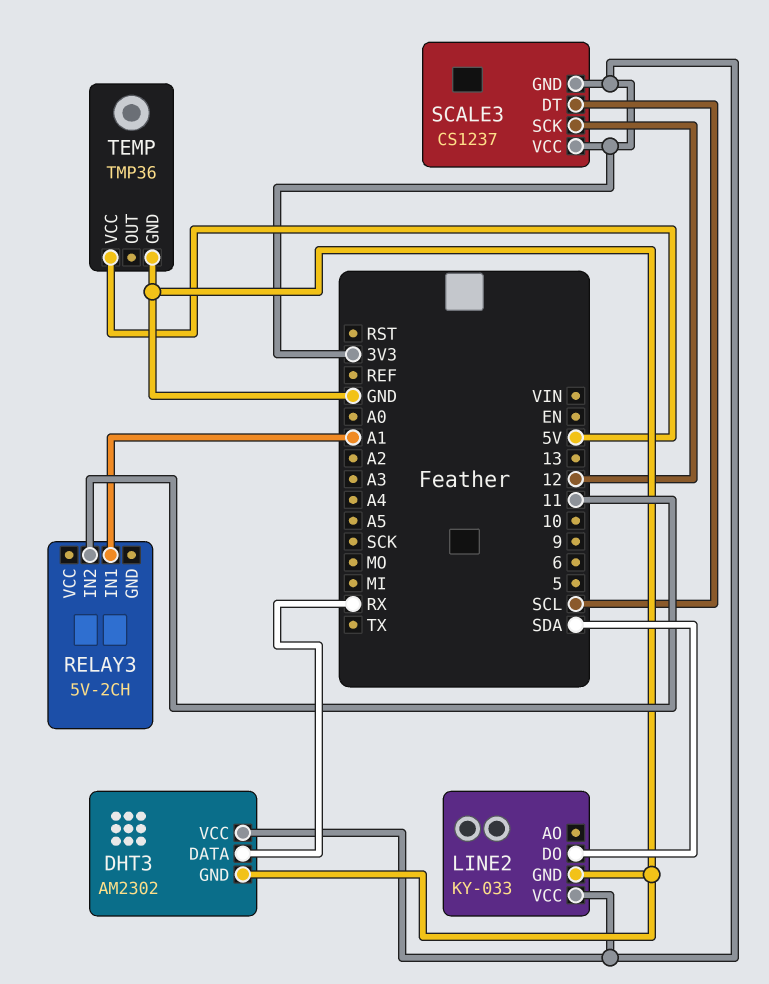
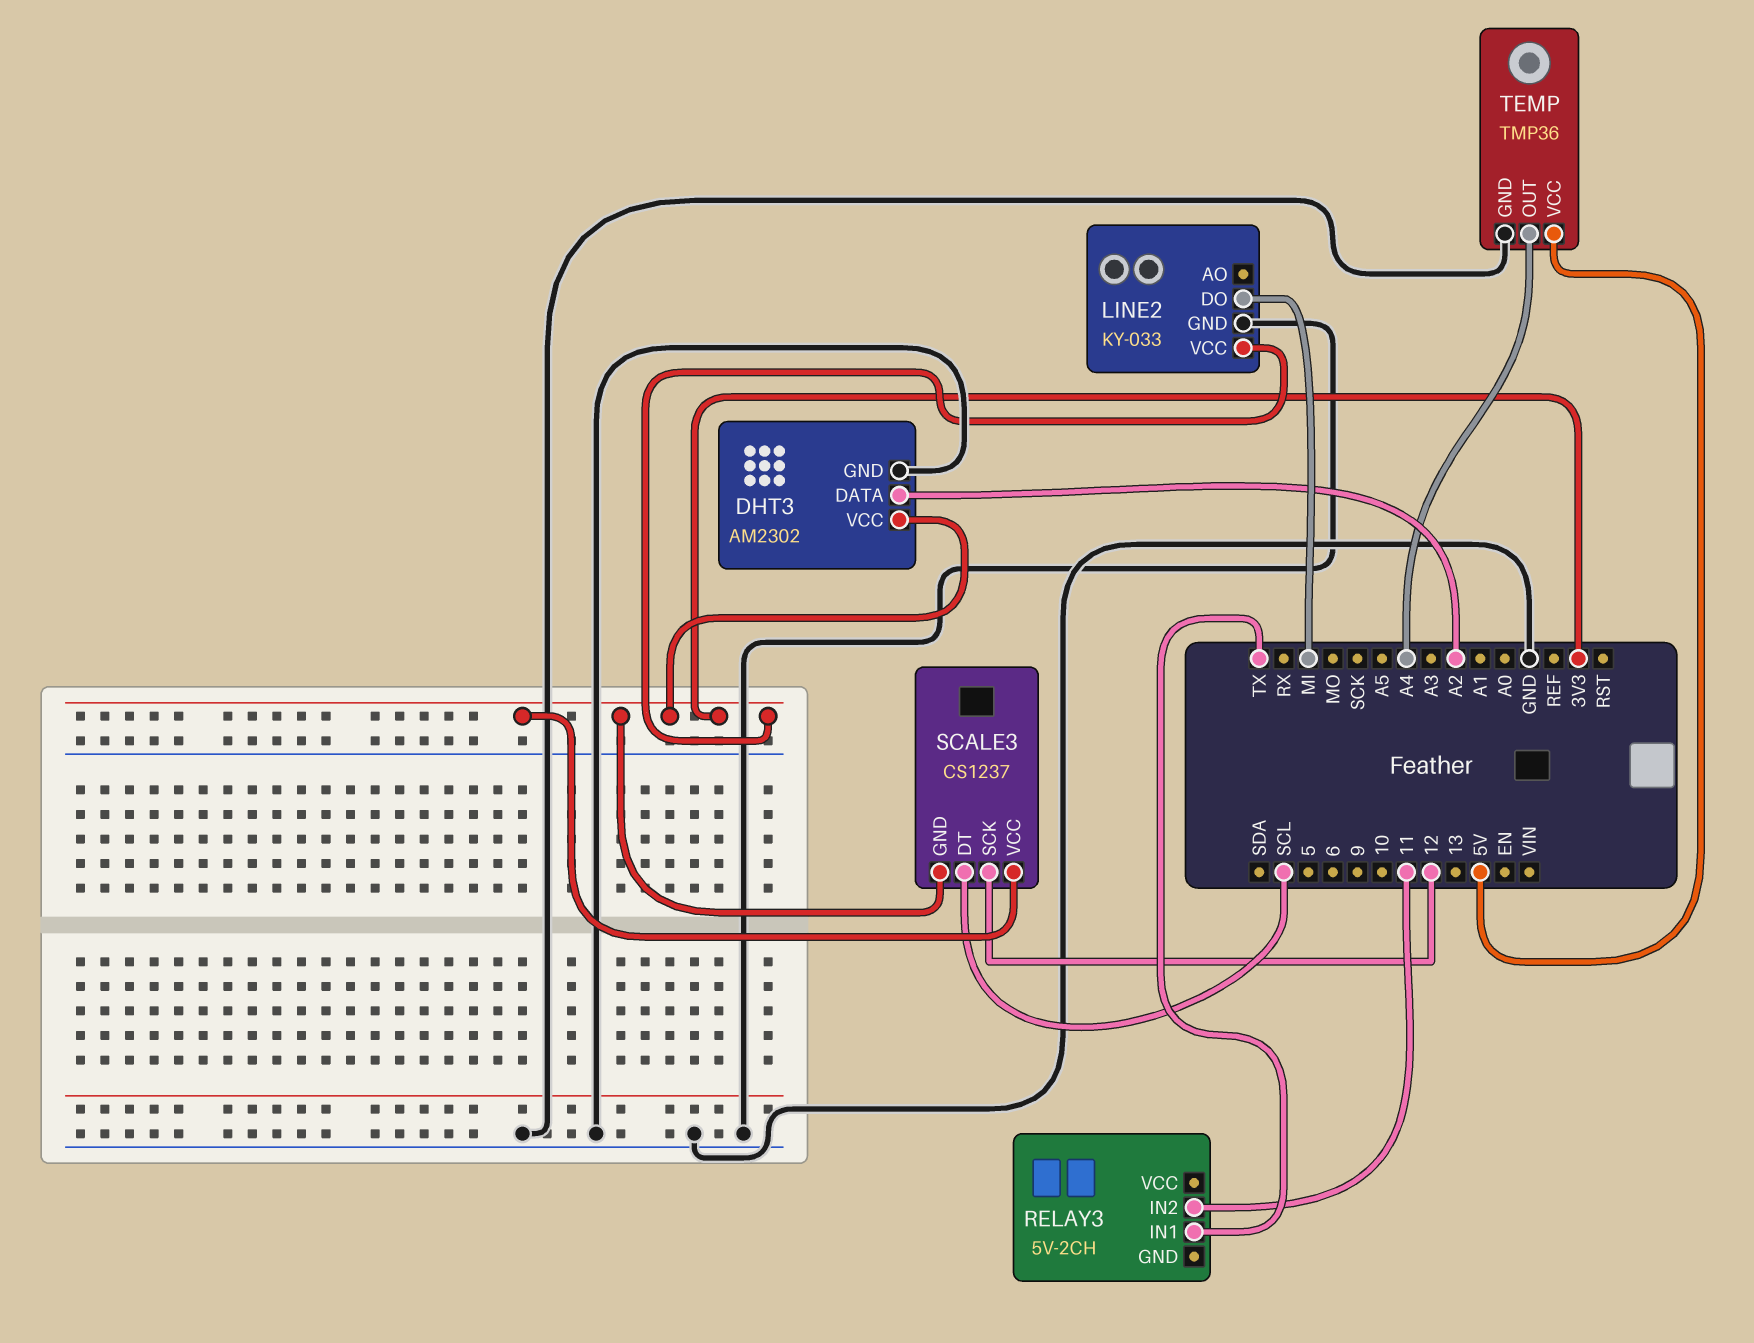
DHT3 pin DATA: RX -> A2
LINE2 pin DO: SDA -> MI
RELAY3 pin IN1: A1 -> TX
TEMP pin OUT: none -> A4

